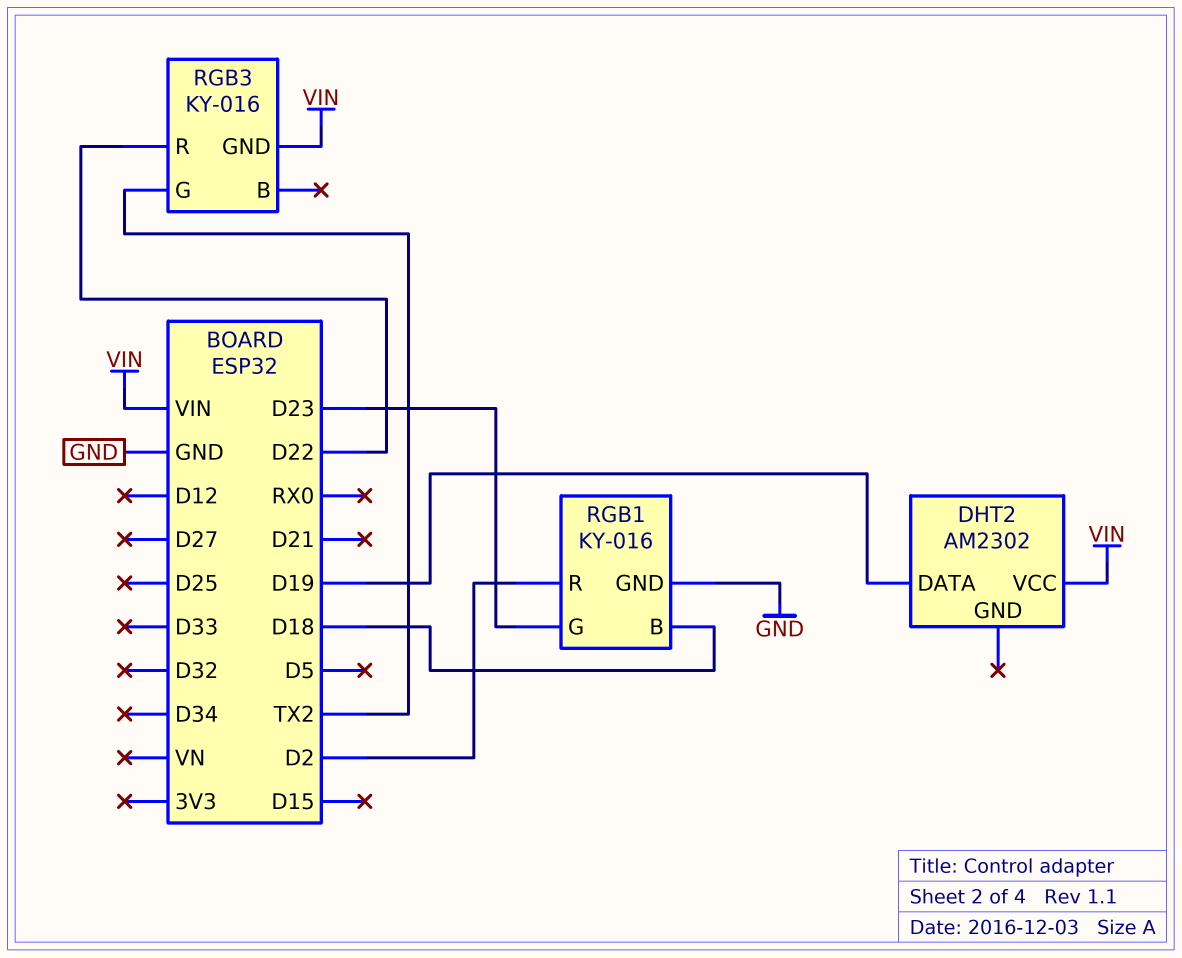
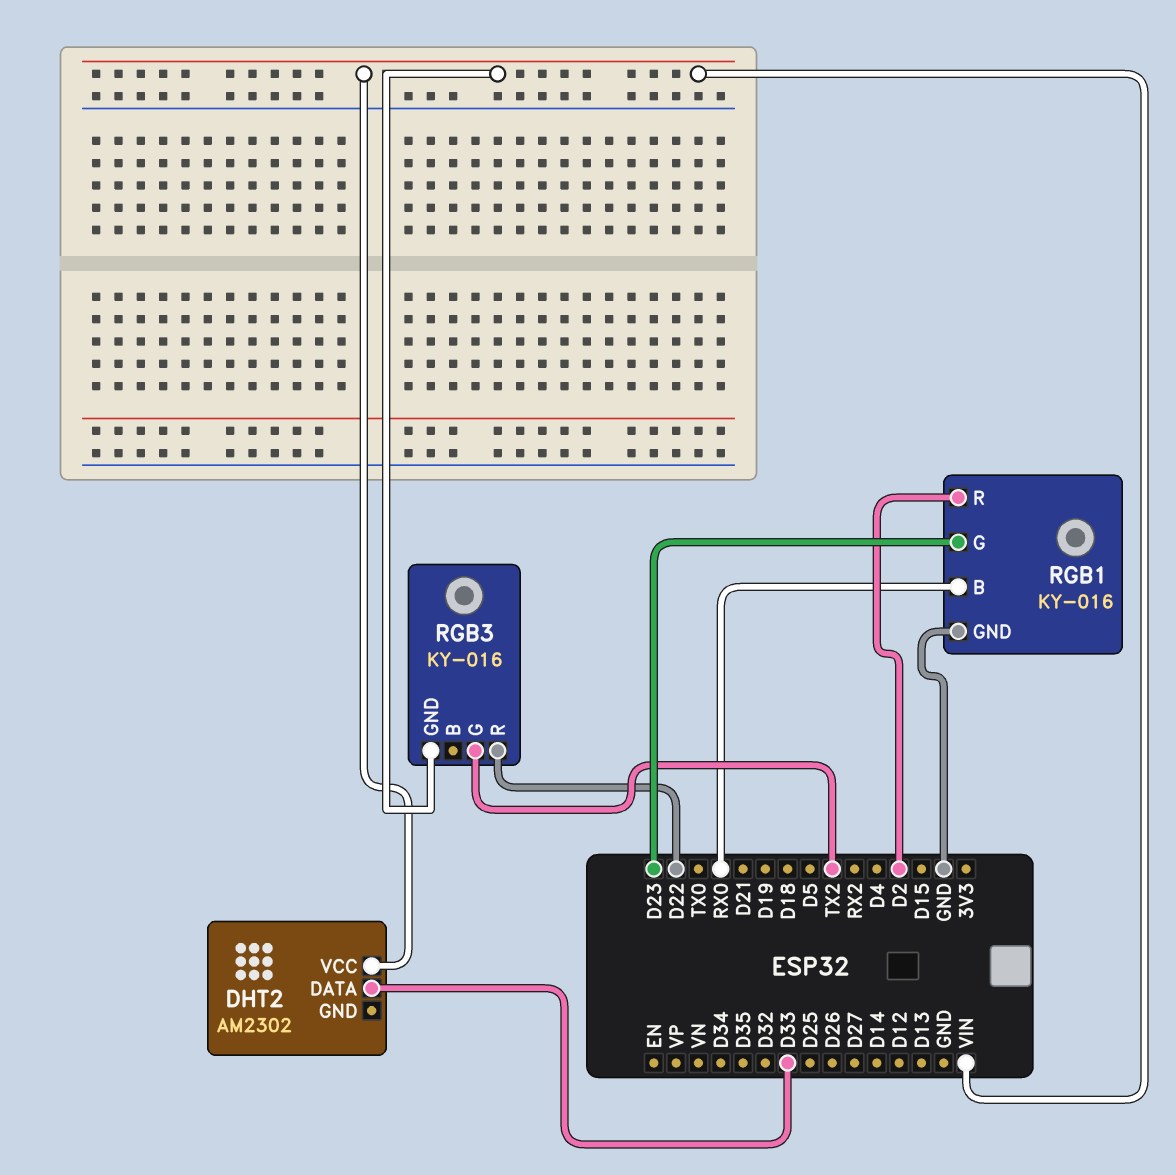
DHT2 pin DATA: D19 -> D33
RGB1 pin B: D18 -> RX0

